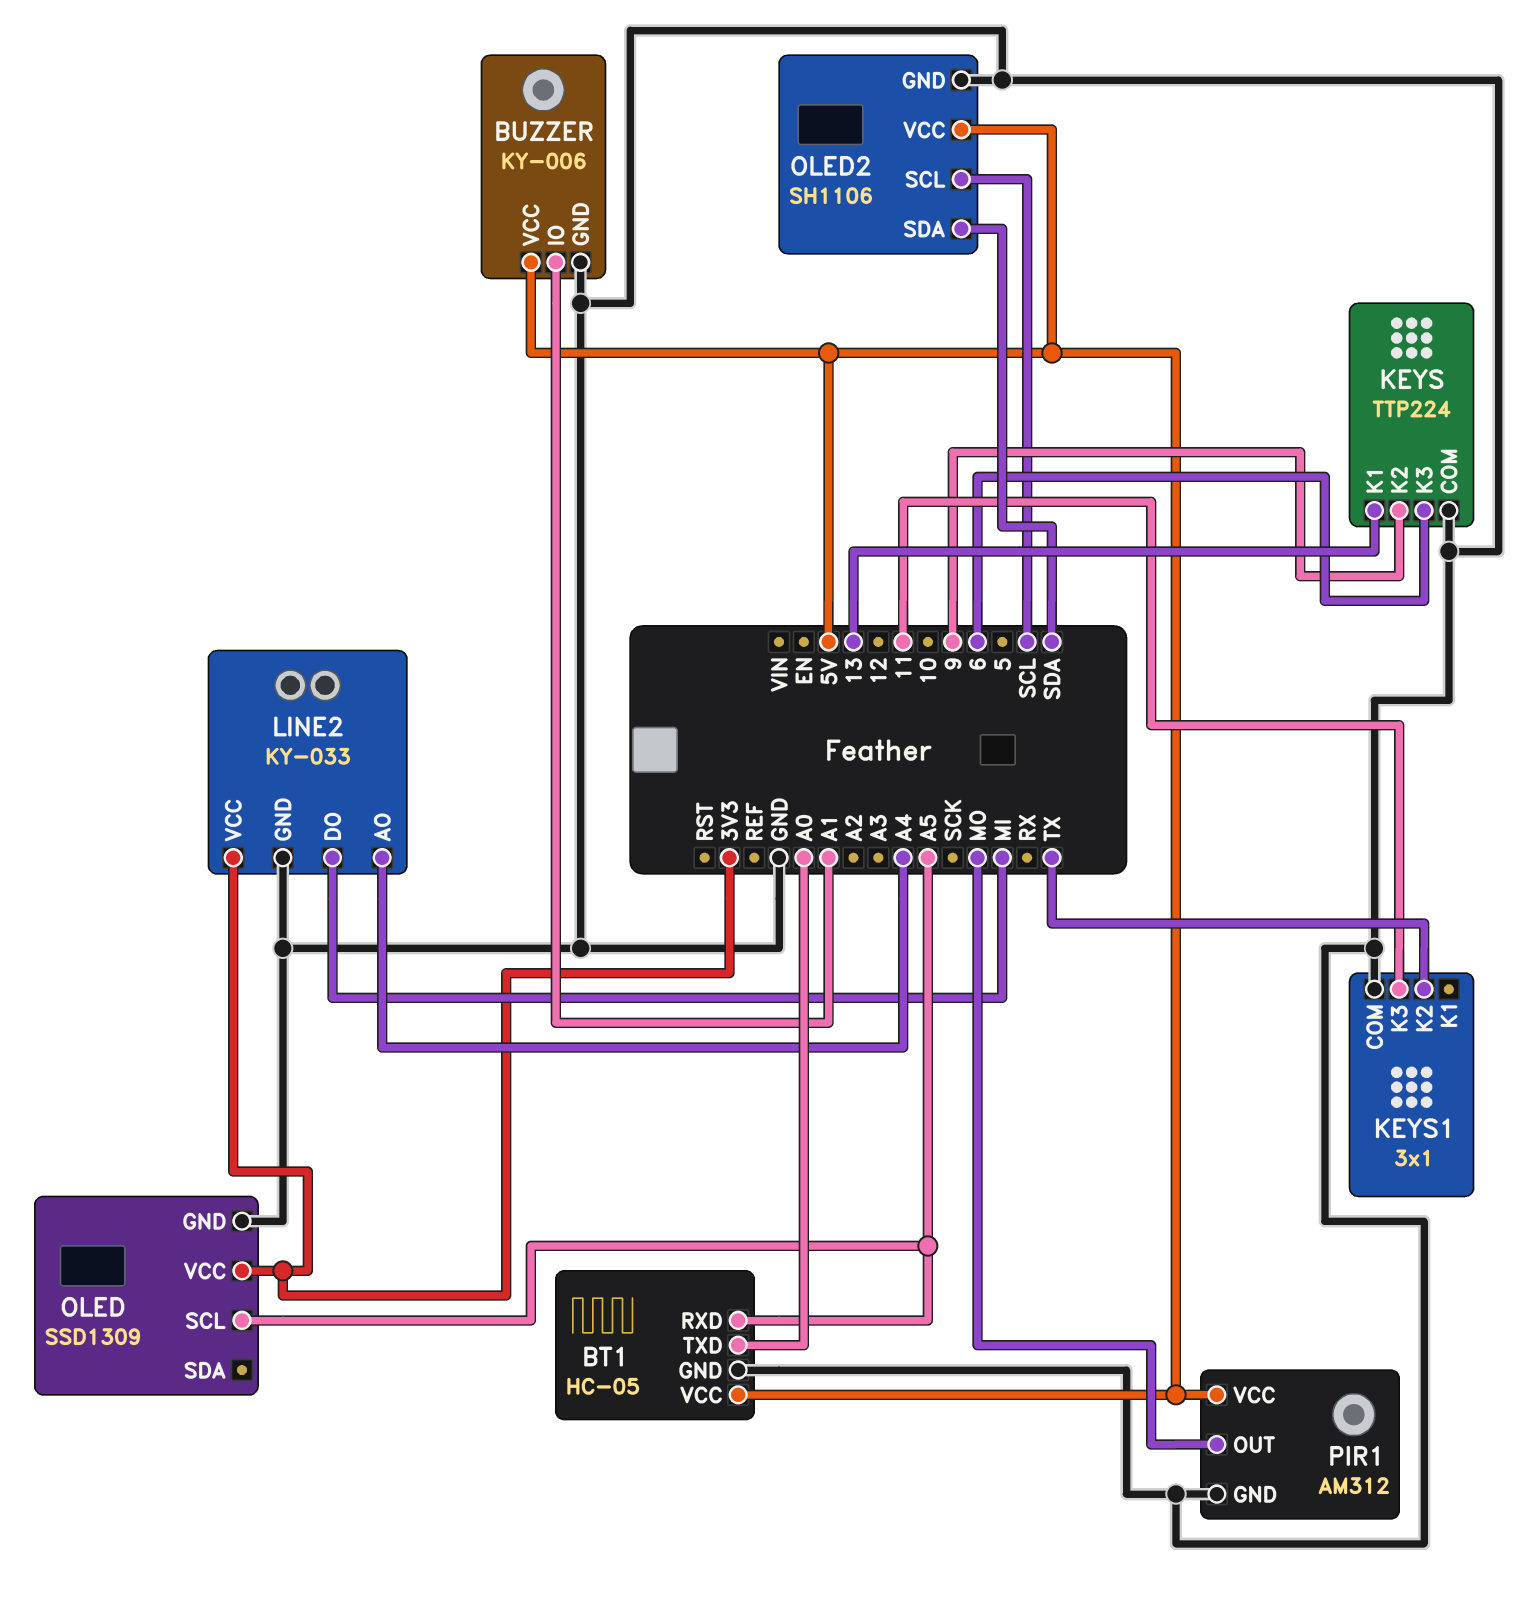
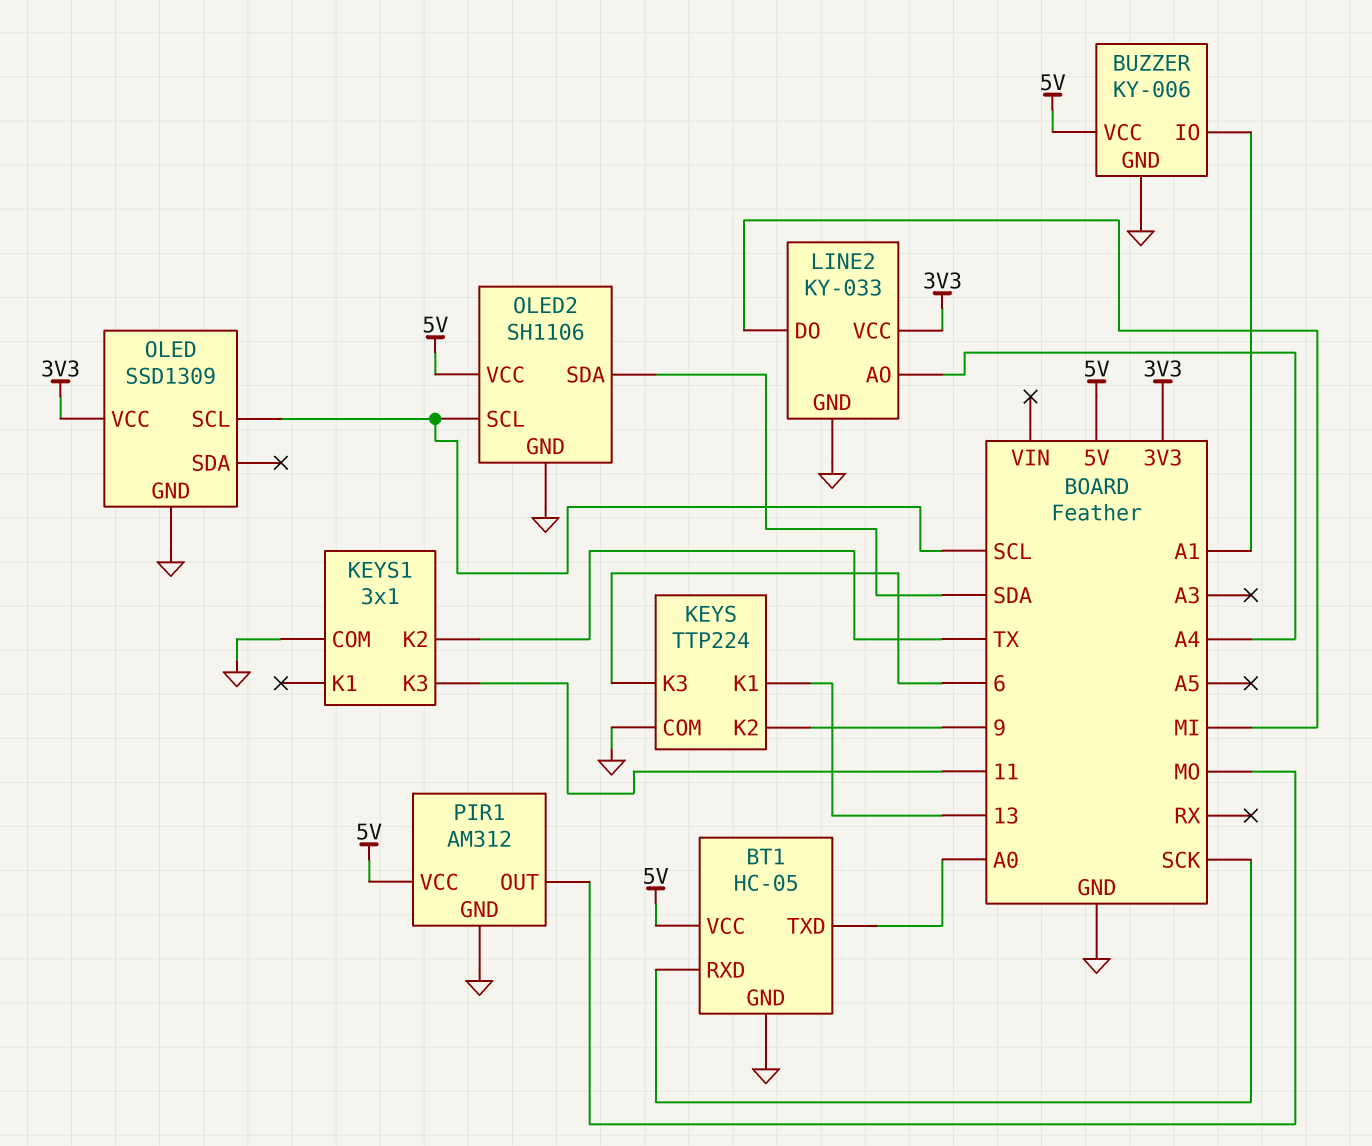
BT1 pin RXD: A5 -> SCK
OLED pin SCL: A5 -> SCL

